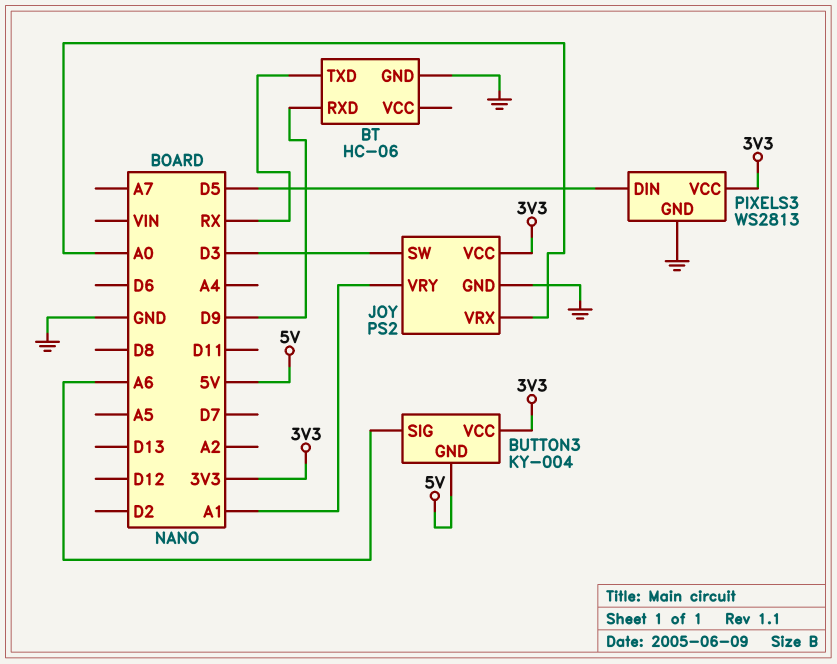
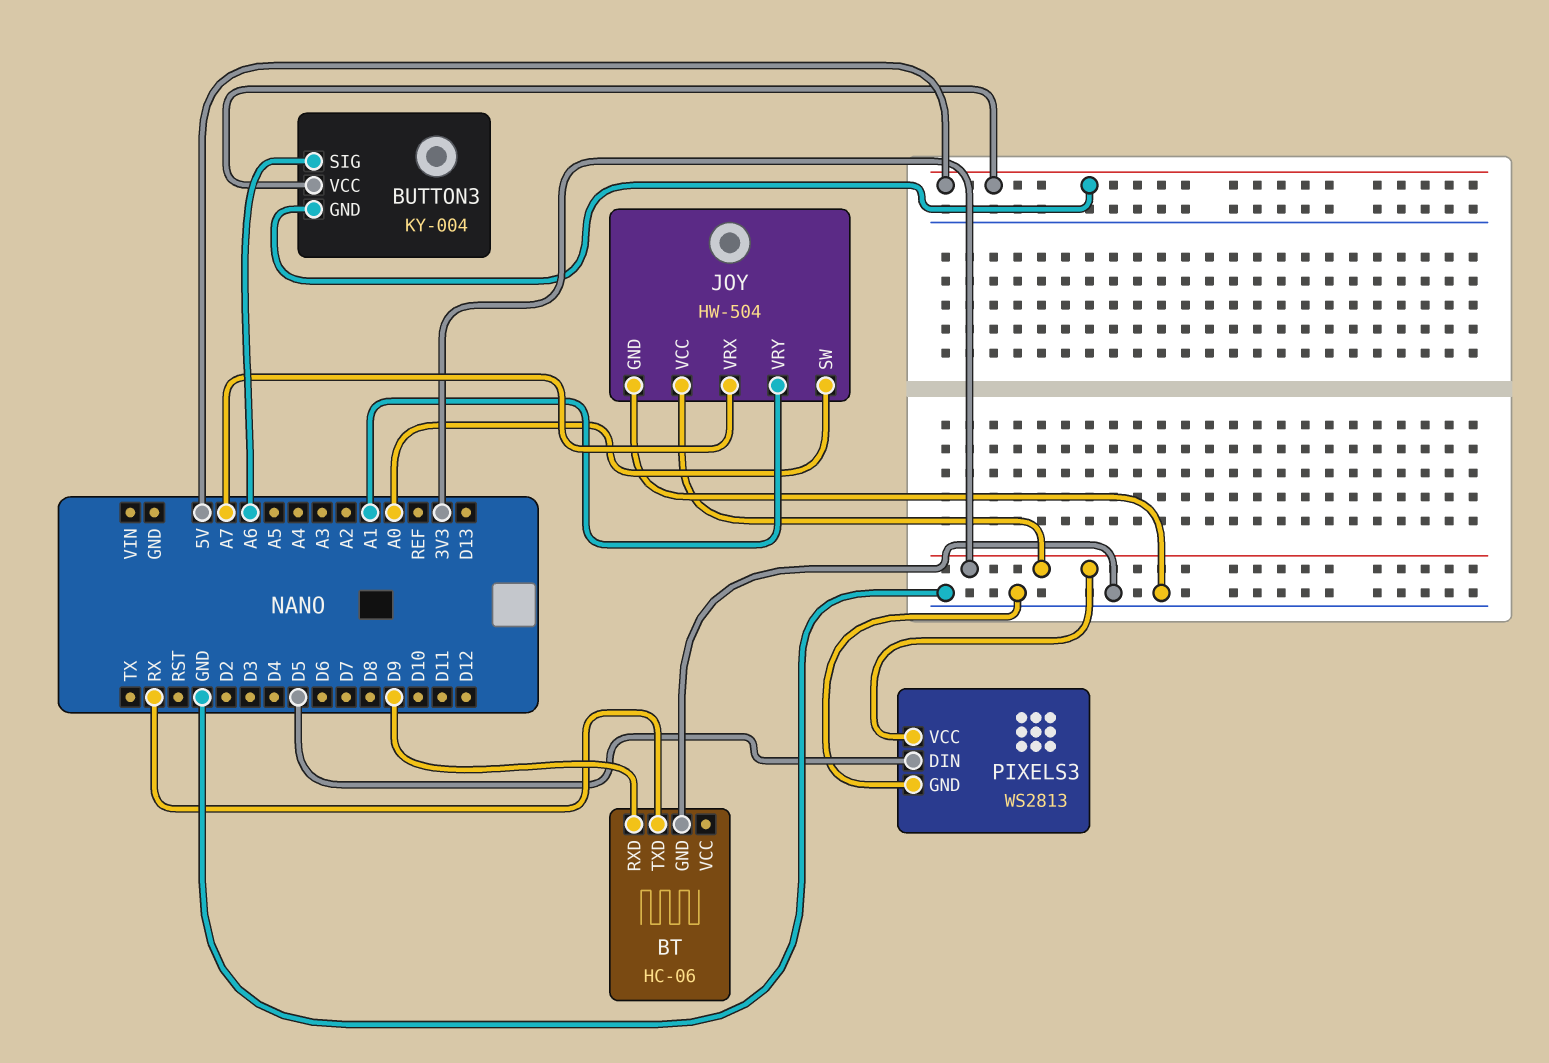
BUTTON3 pin VCC: 3V3 -> 5V
JOY: PS2 -> HW-504
JOY pin SW: D3 -> A0
JOY pin VRX: A0 -> A7

